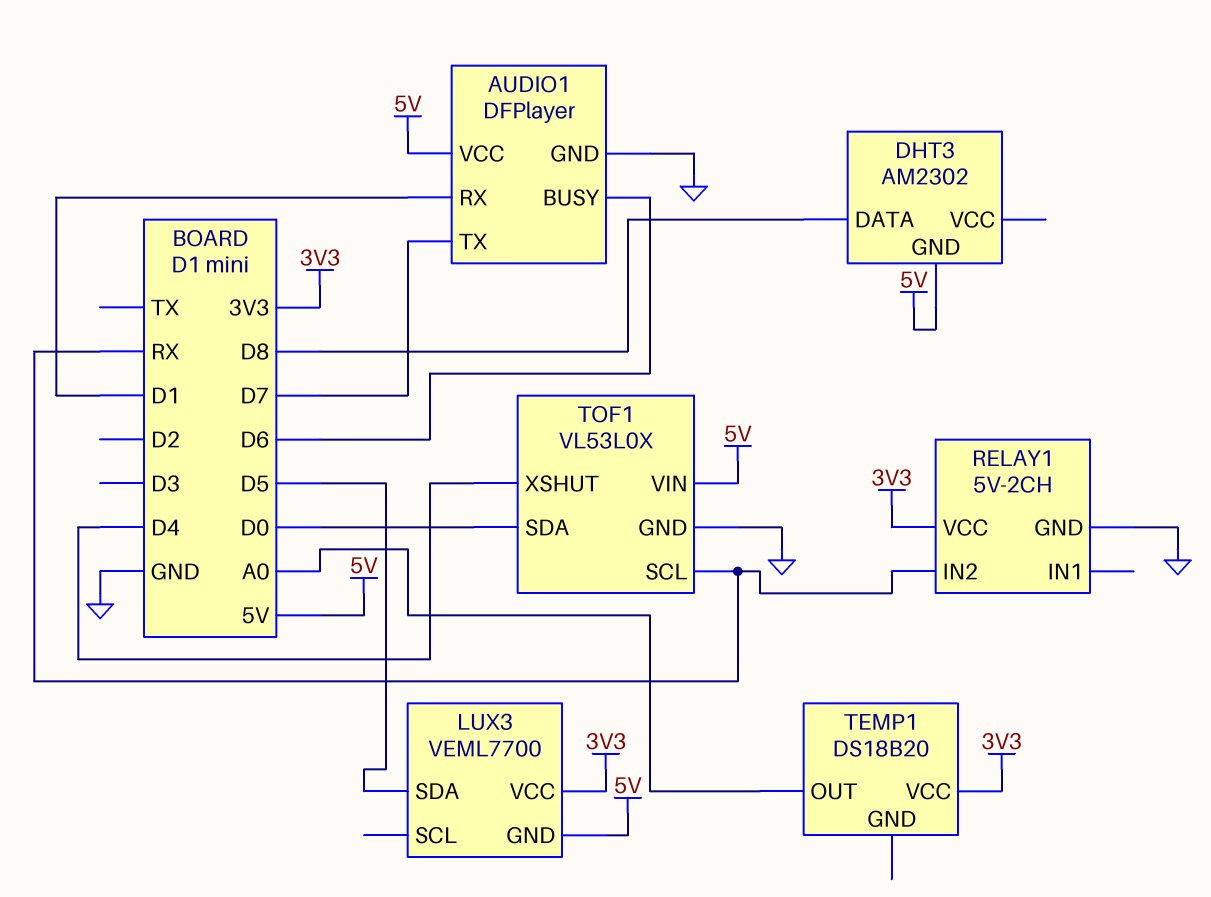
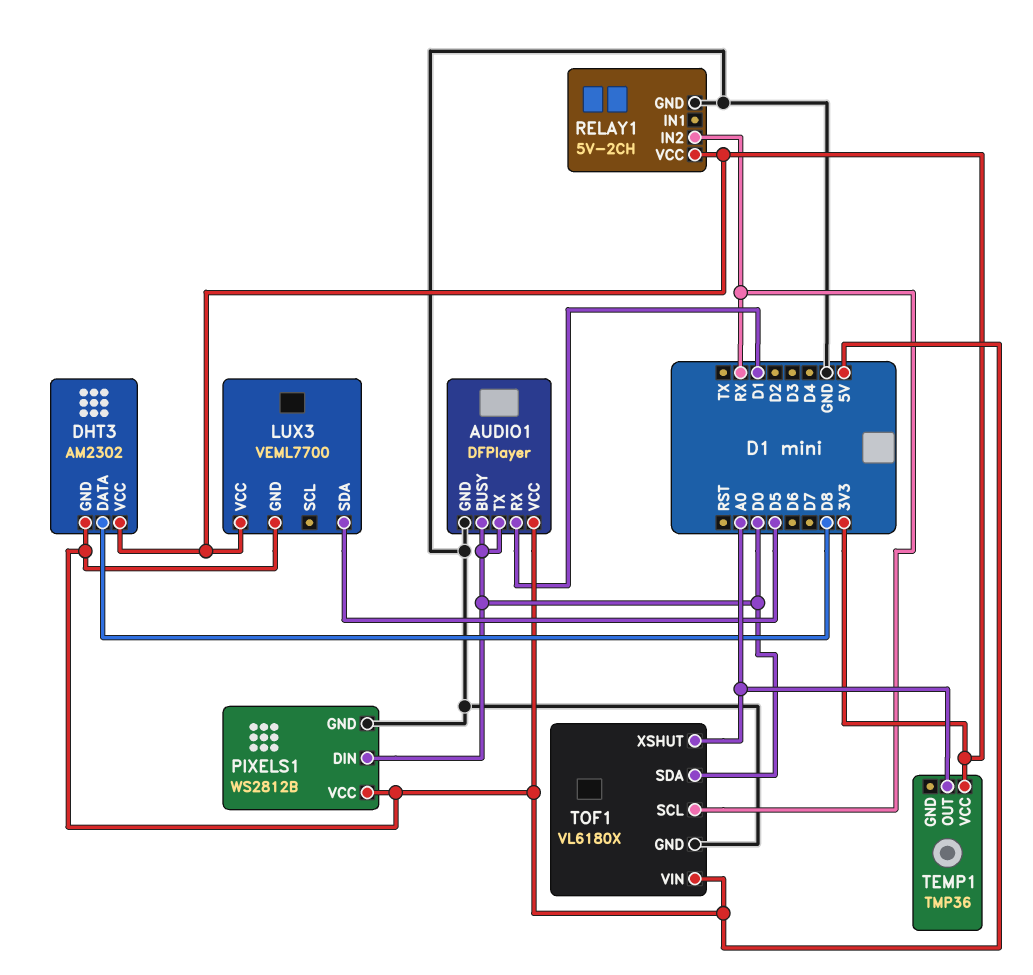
AUDIO1 pin BUSY: D6 -> D0
AUDIO1 pin TX: D7 -> D0
DHT3 pin VCC: none -> 3V3
PIXELS1: none -> WS2812B
PIXELS1 pin DIN: none -> D0
PIXELS1 pin GND: none -> GND
PIXELS1 pin VCC: none -> 5V
TEMP1: DS18B20 -> TMP36
TOF1: VL53L0X -> VL6180X
TOF1 pin XSHUT: D4 -> A0

